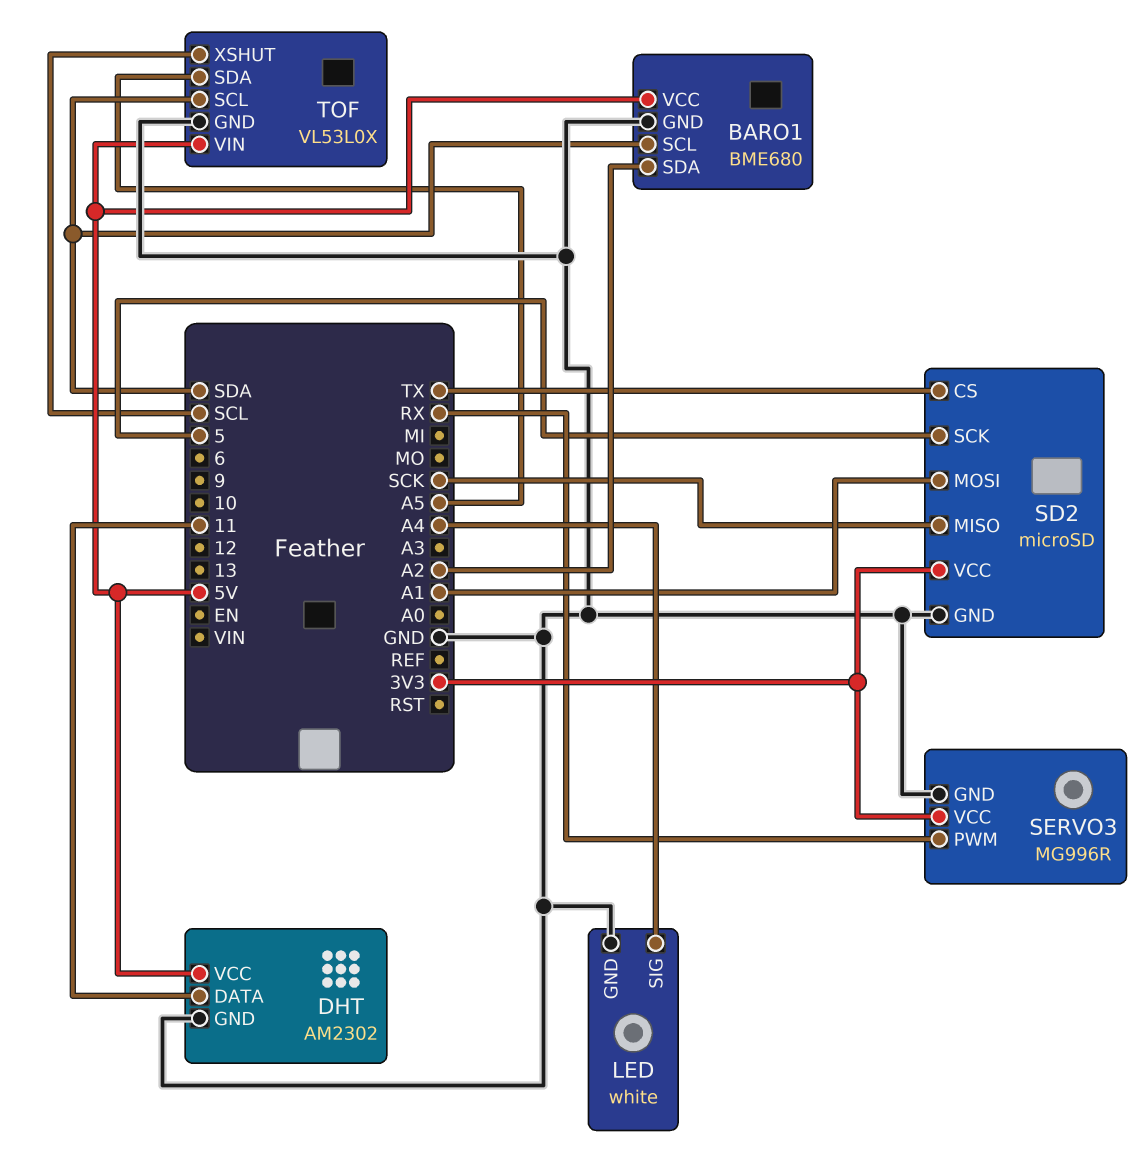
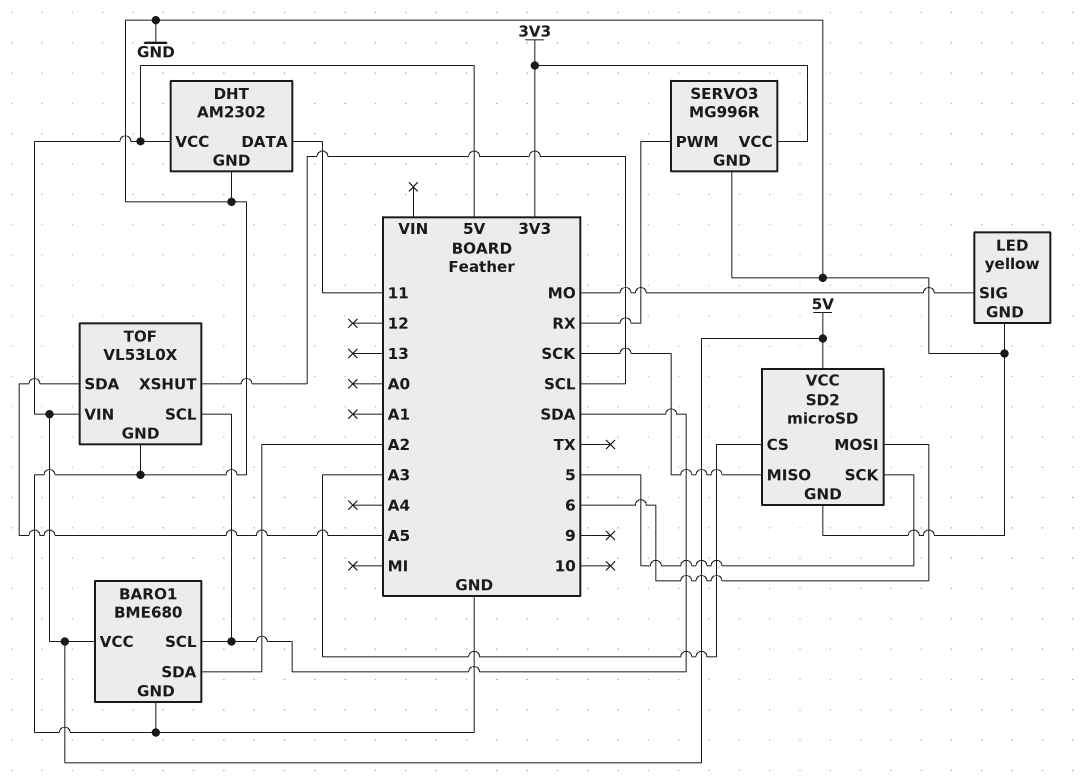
LED: white -> yellow
LED pin SIG: A4 -> MO
SD2 pin CS: TX -> A3
SD2 pin MOSI: A1 -> 6
SD2 pin VCC: 3V3 -> 5V

